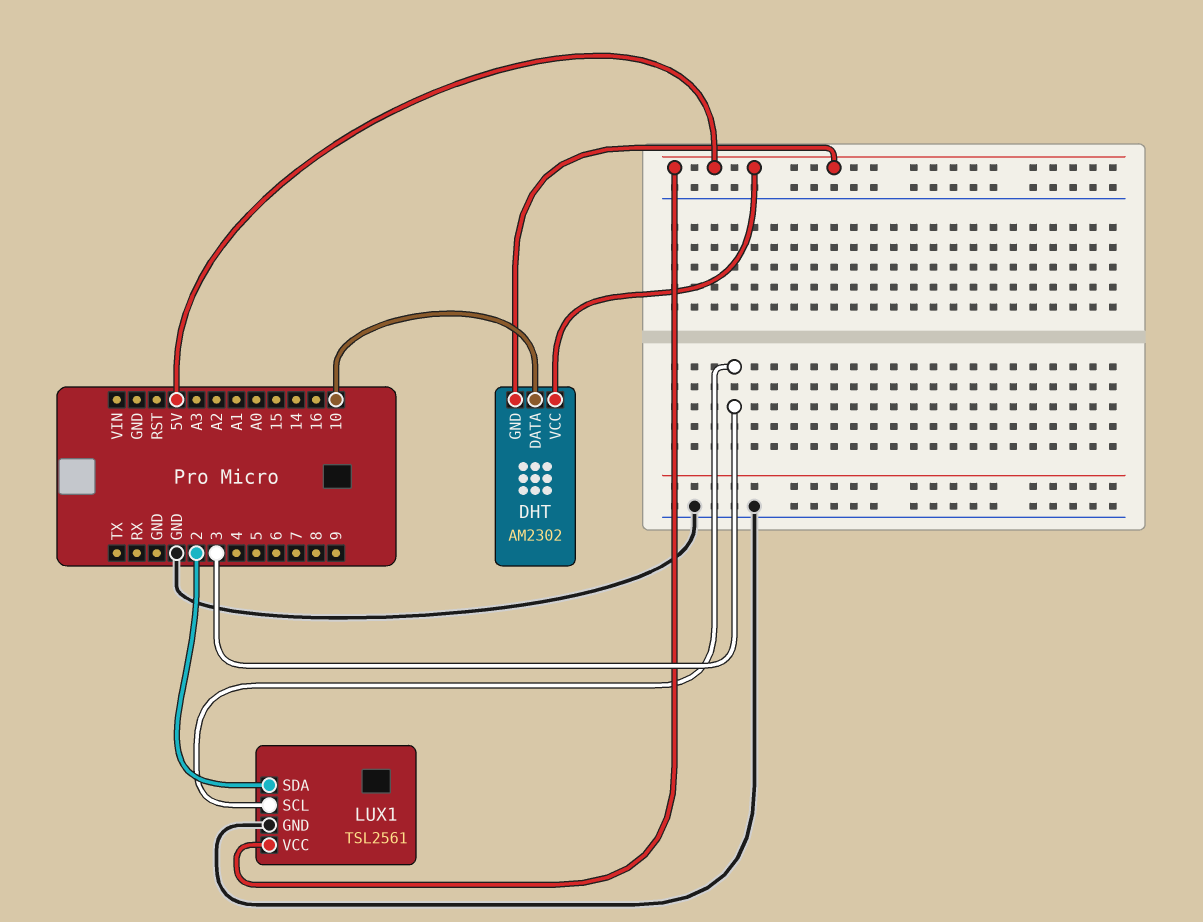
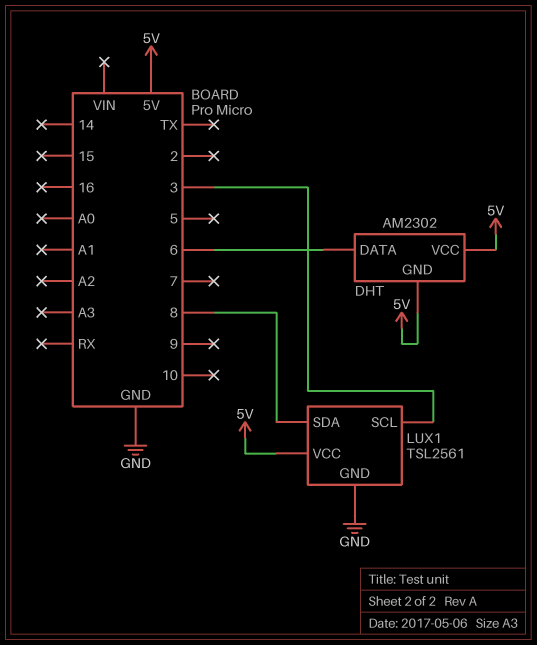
DHT pin DATA: 10 -> 6
LUX1 pin SDA: 2 -> 8

